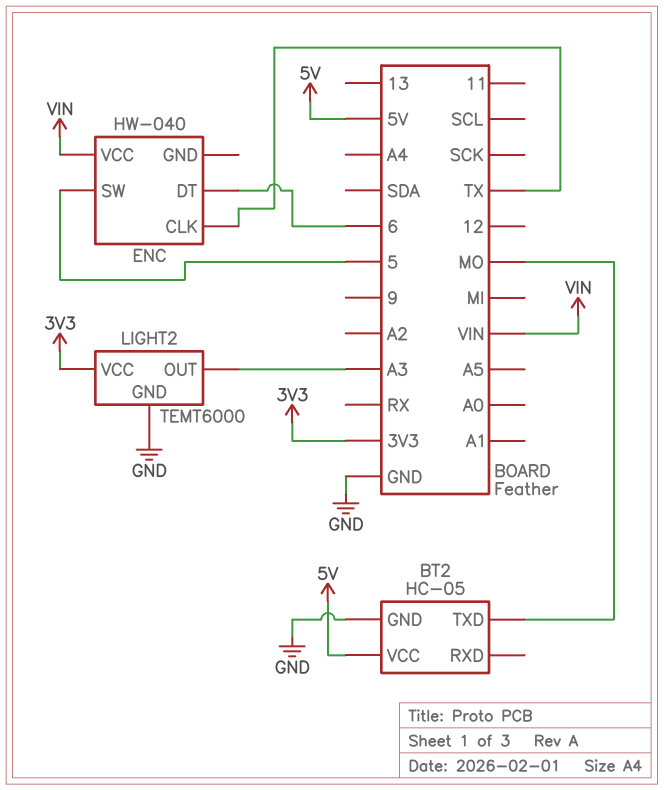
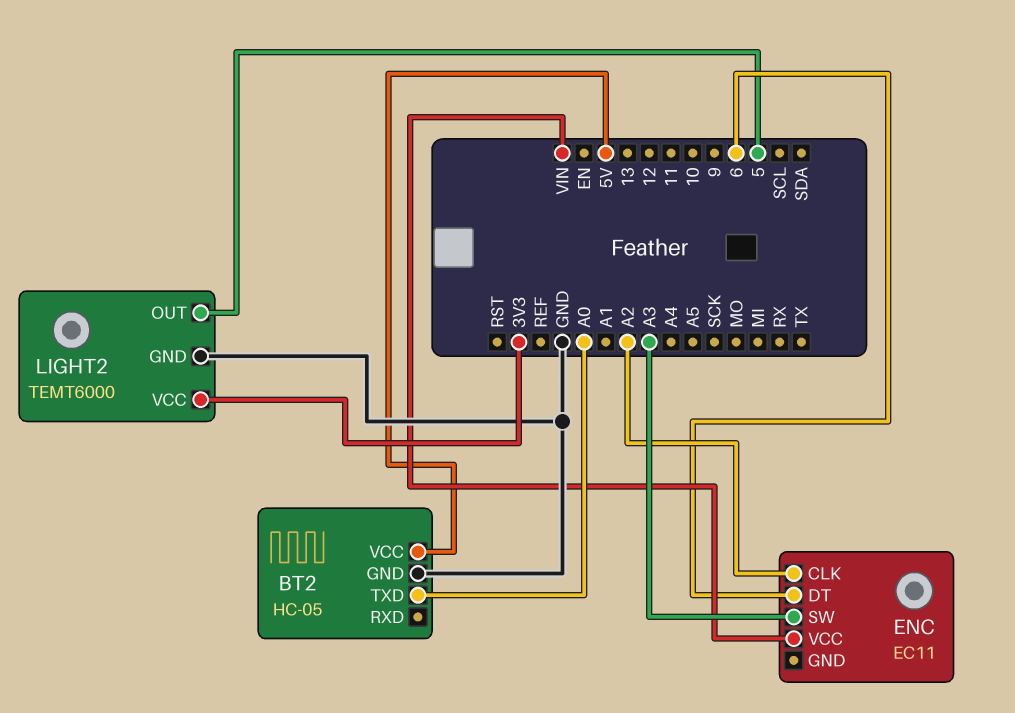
BT2 pin TXD: MO -> A0
ENC: HW-040 -> EC11
ENC pin CLK: TX -> A2
ENC pin SW: 5 -> A3
LIGHT2 pin OUT: A3 -> 5

